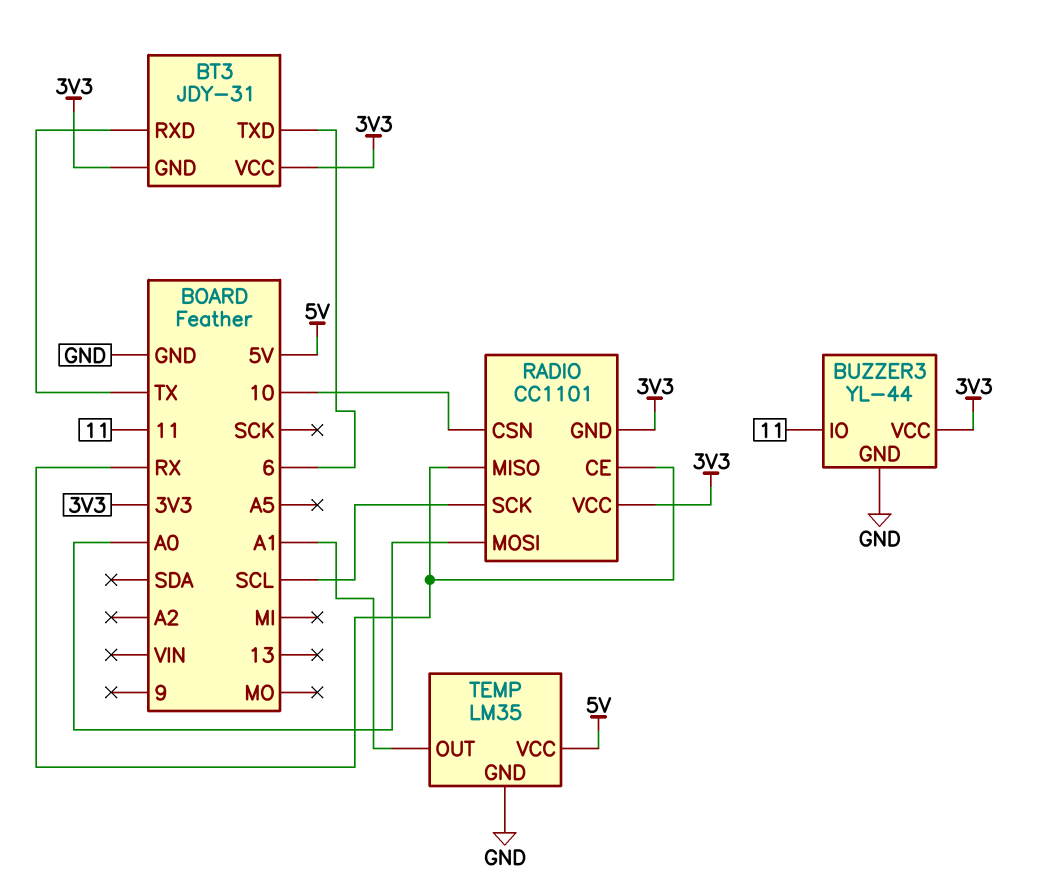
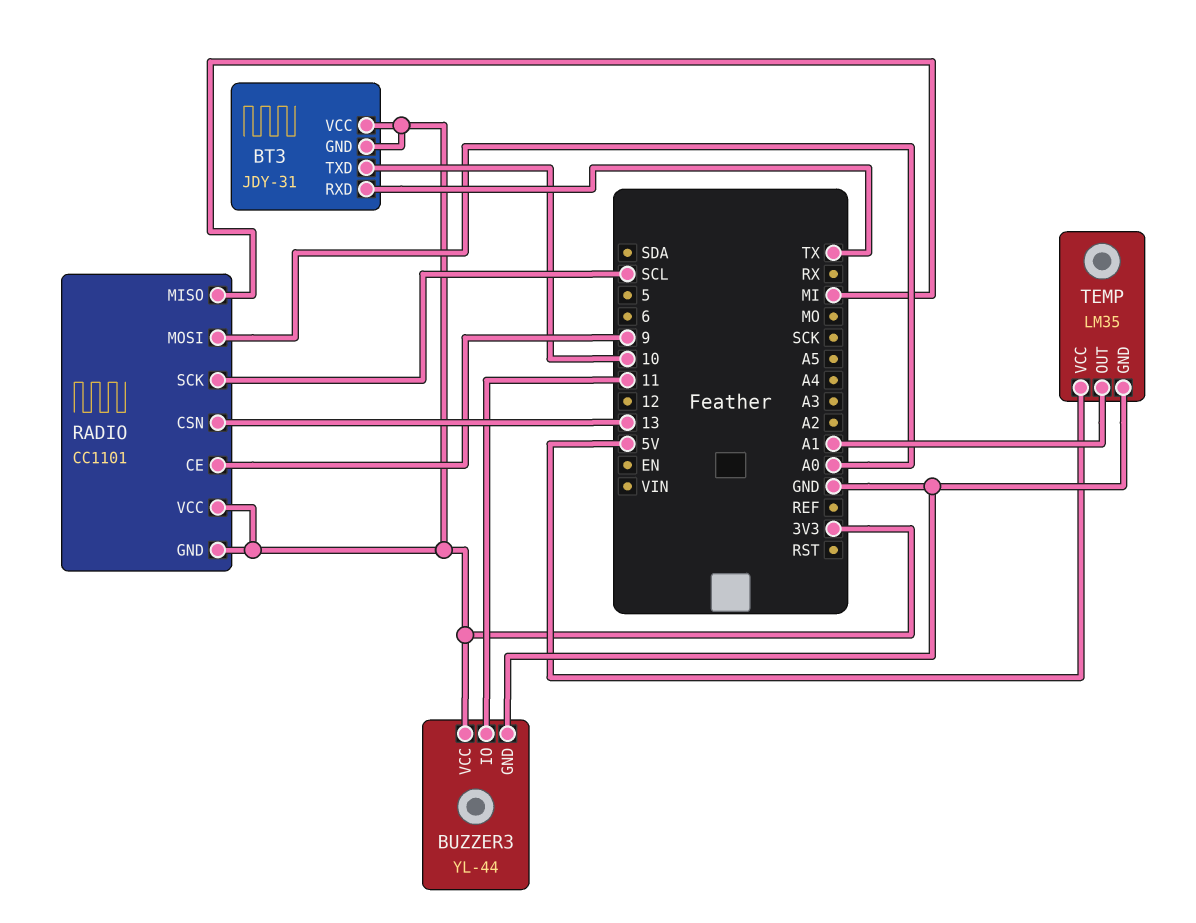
BT3 pin TXD: 6 -> 10
RADIO pin CE: RX -> 9
RADIO pin CSN: 10 -> 13
RADIO pin MISO: RX -> MI

